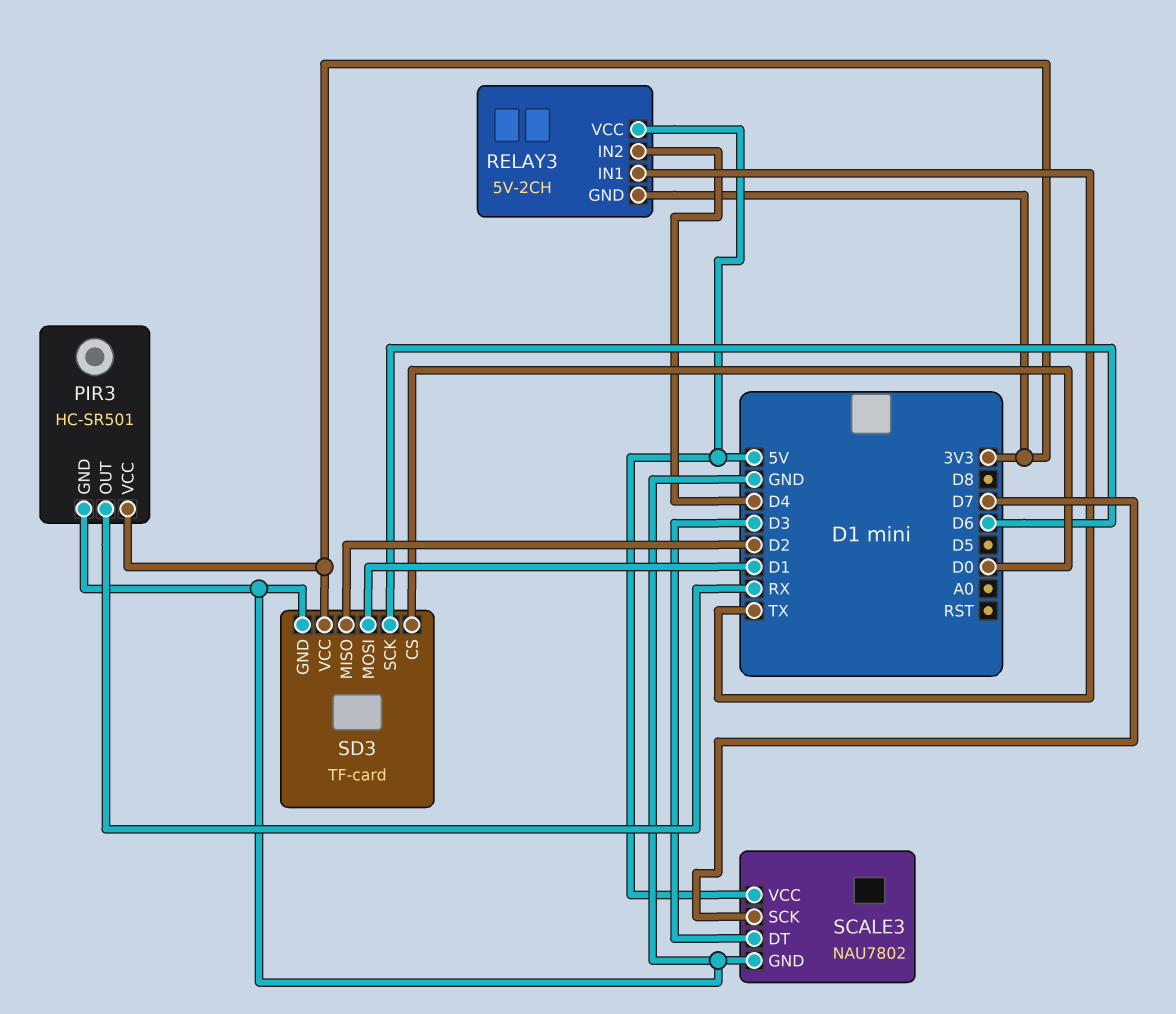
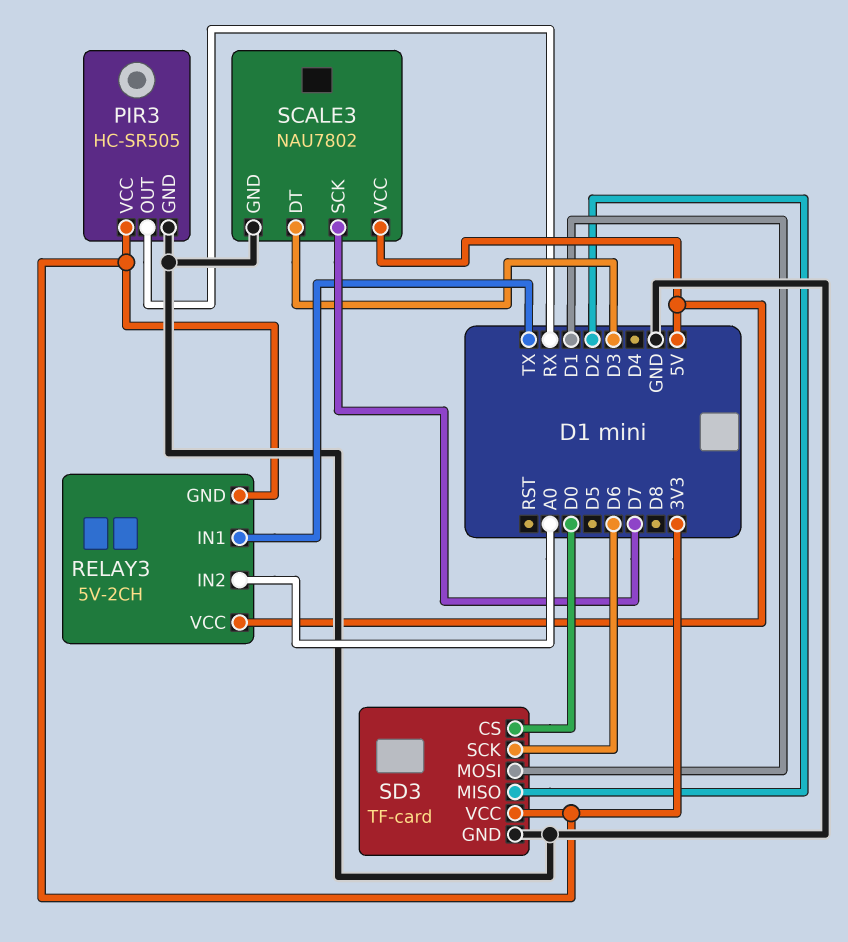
PIR3: HC-SR501 -> HC-SR505
RELAY3 pin IN2: D4 -> A0

